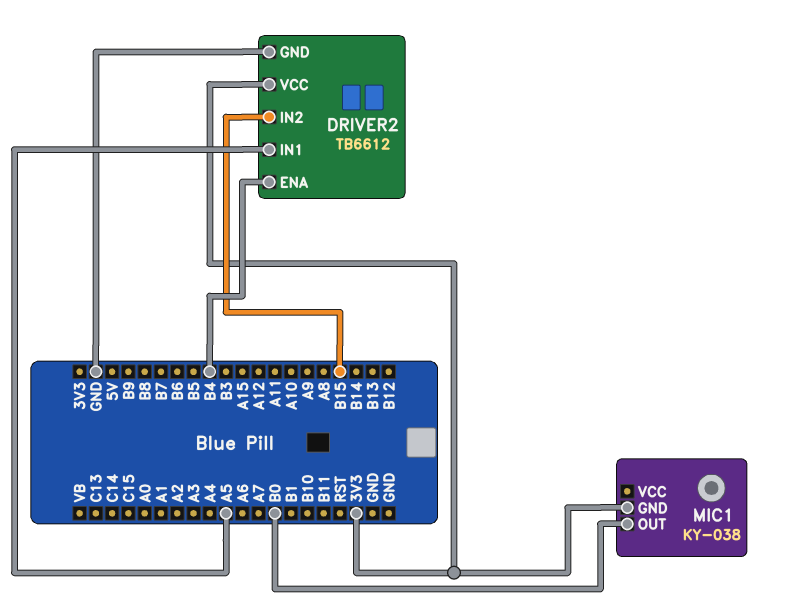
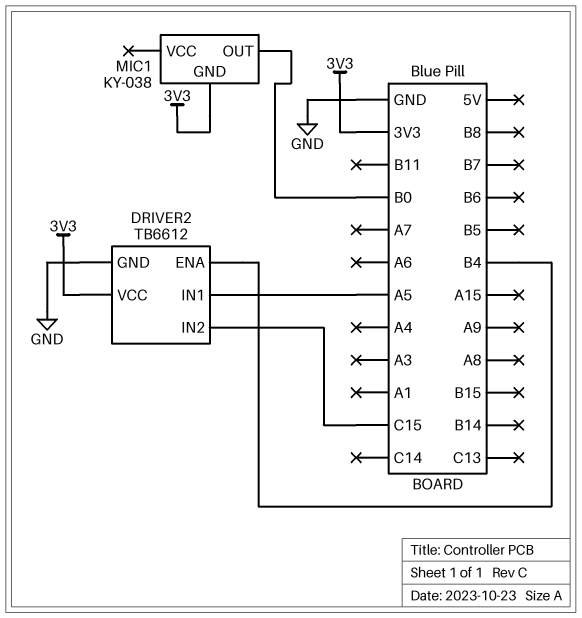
DRIVER2 pin IN2: B15 -> C15

